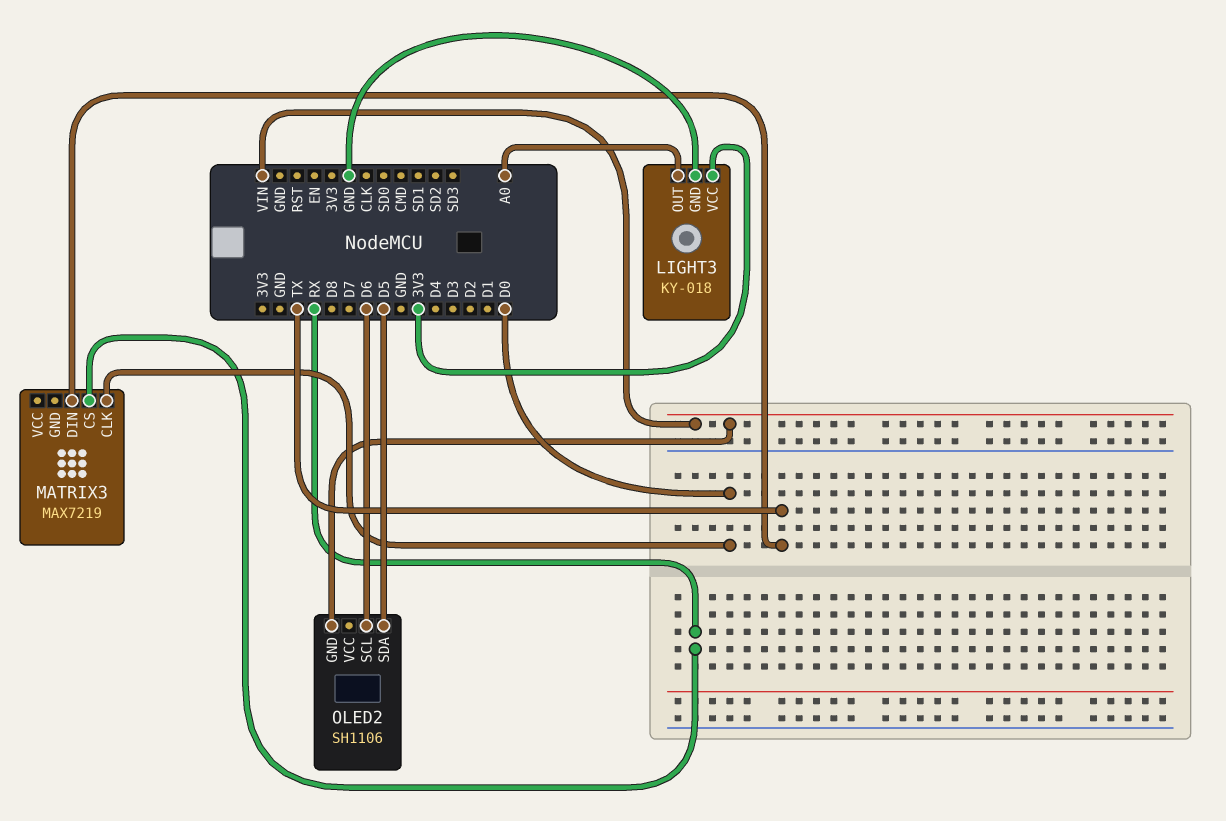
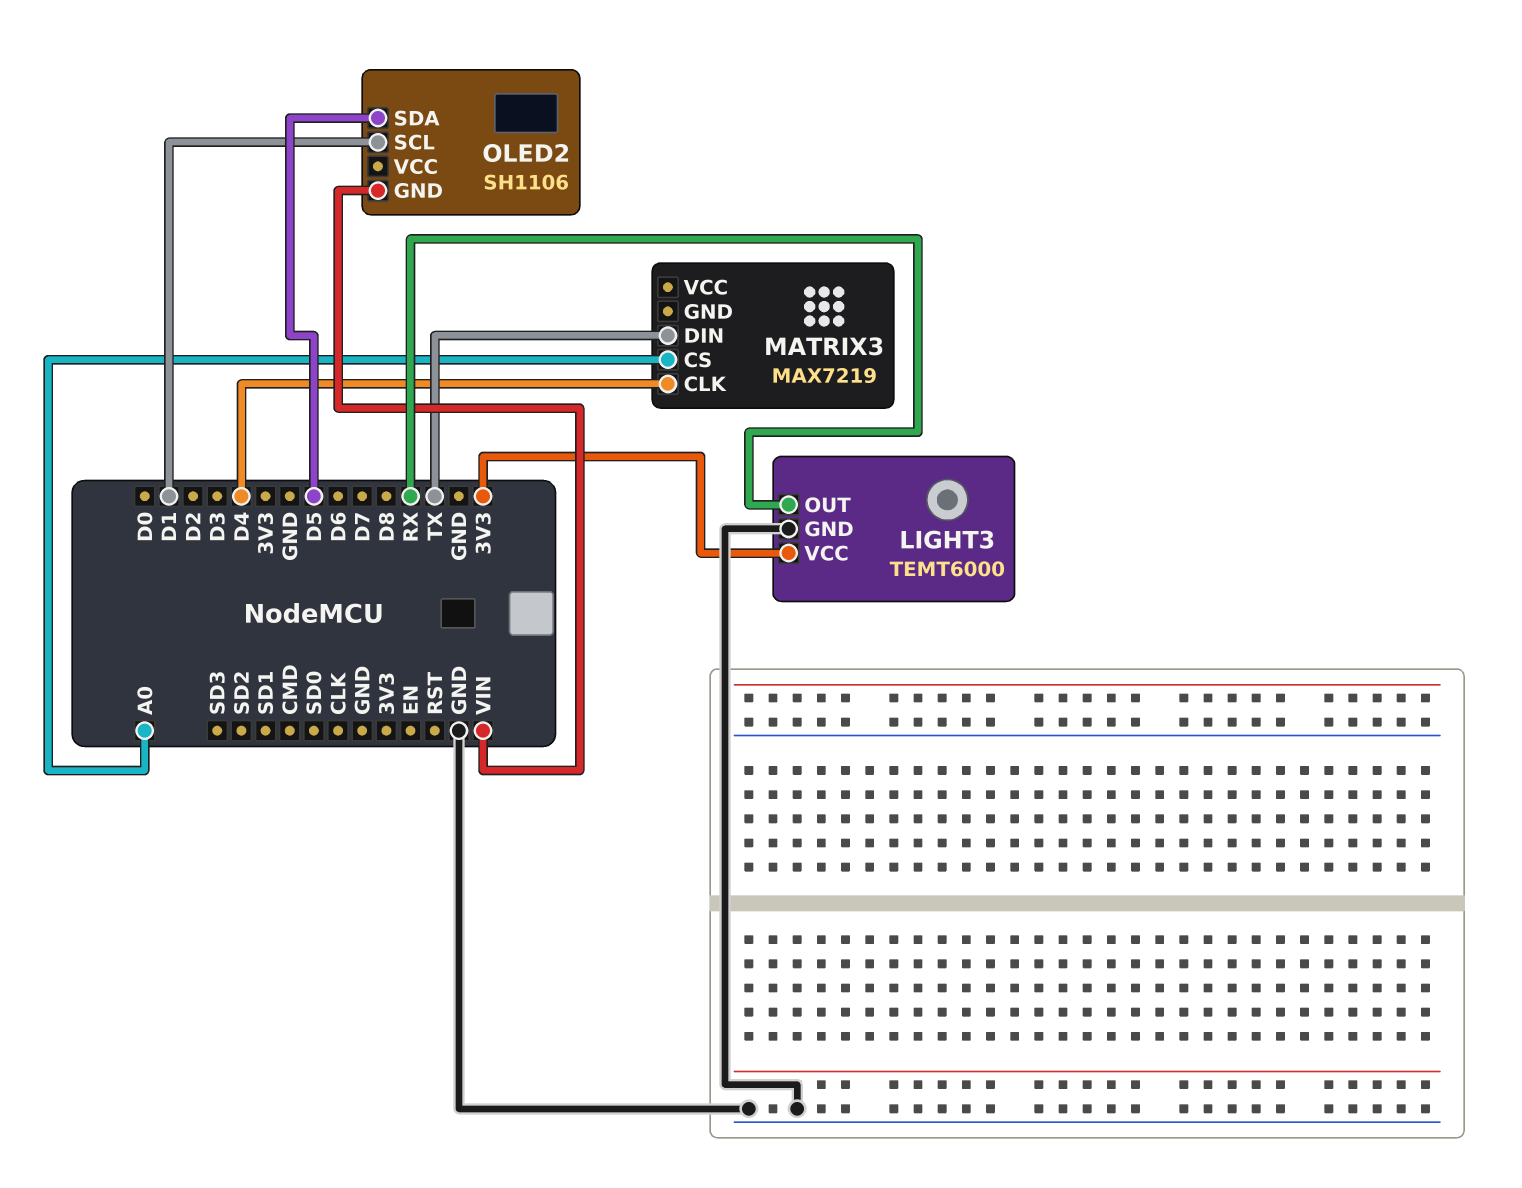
LIGHT3: KY-018 -> TEMT6000
LIGHT3 pin OUT: A0 -> RX
MATRIX3 pin CLK: D0 -> D4
MATRIX3 pin CS: RX -> A0
OLED2 pin SCL: D6 -> D1

